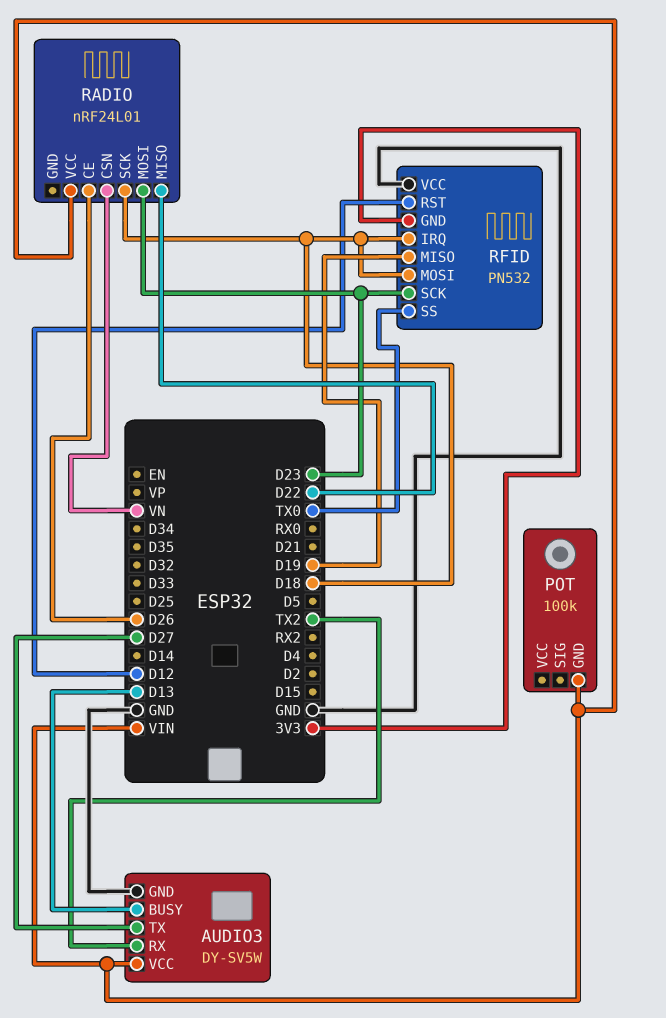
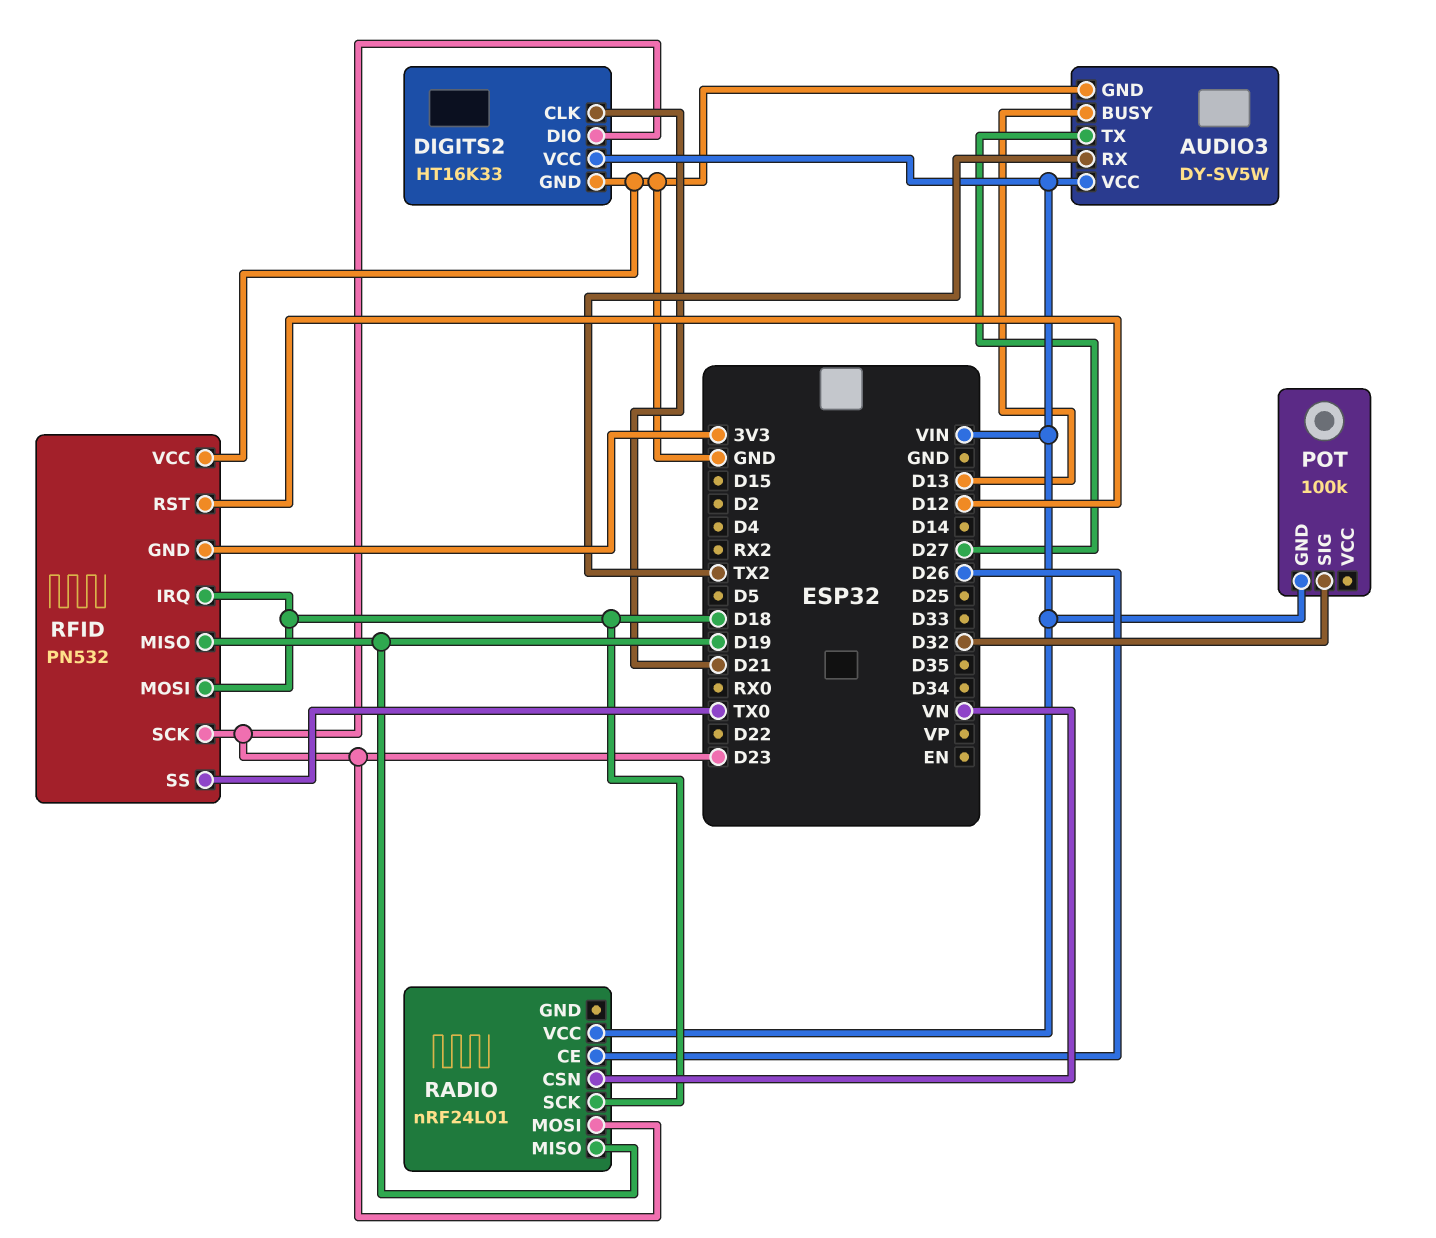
DIGITS2: none -> HT16K33
DIGITS2 pin CLK: none -> D21
DIGITS2 pin DIO: none -> D23
DIGITS2 pin GND: none -> GND
DIGITS2 pin VCC: none -> VIN
POT pin SIG: none -> D32
RADIO pin MISO: D22 -> D19

